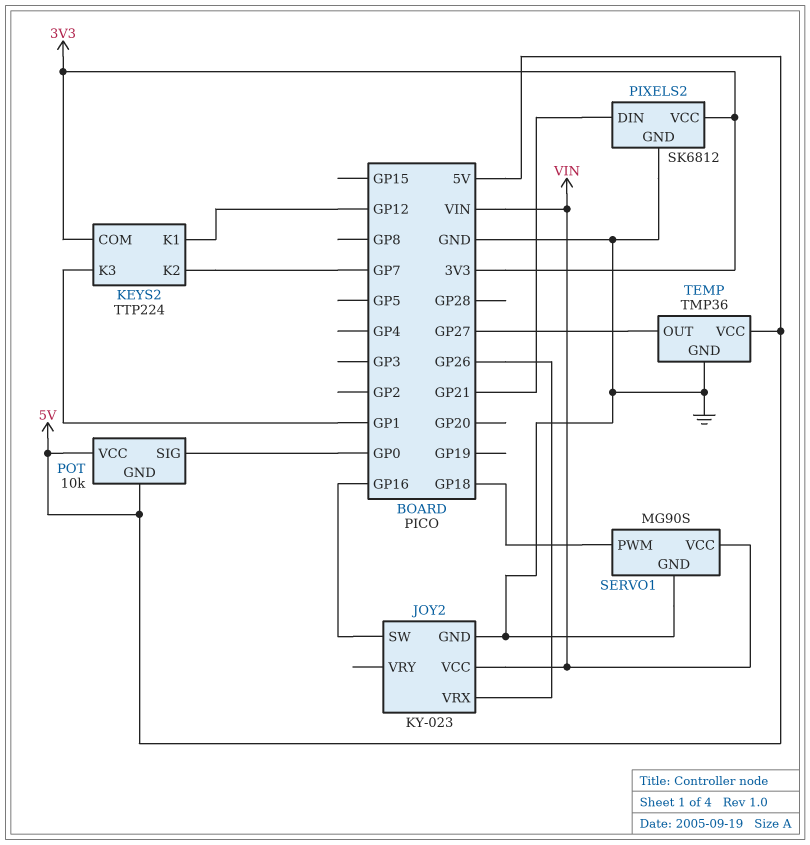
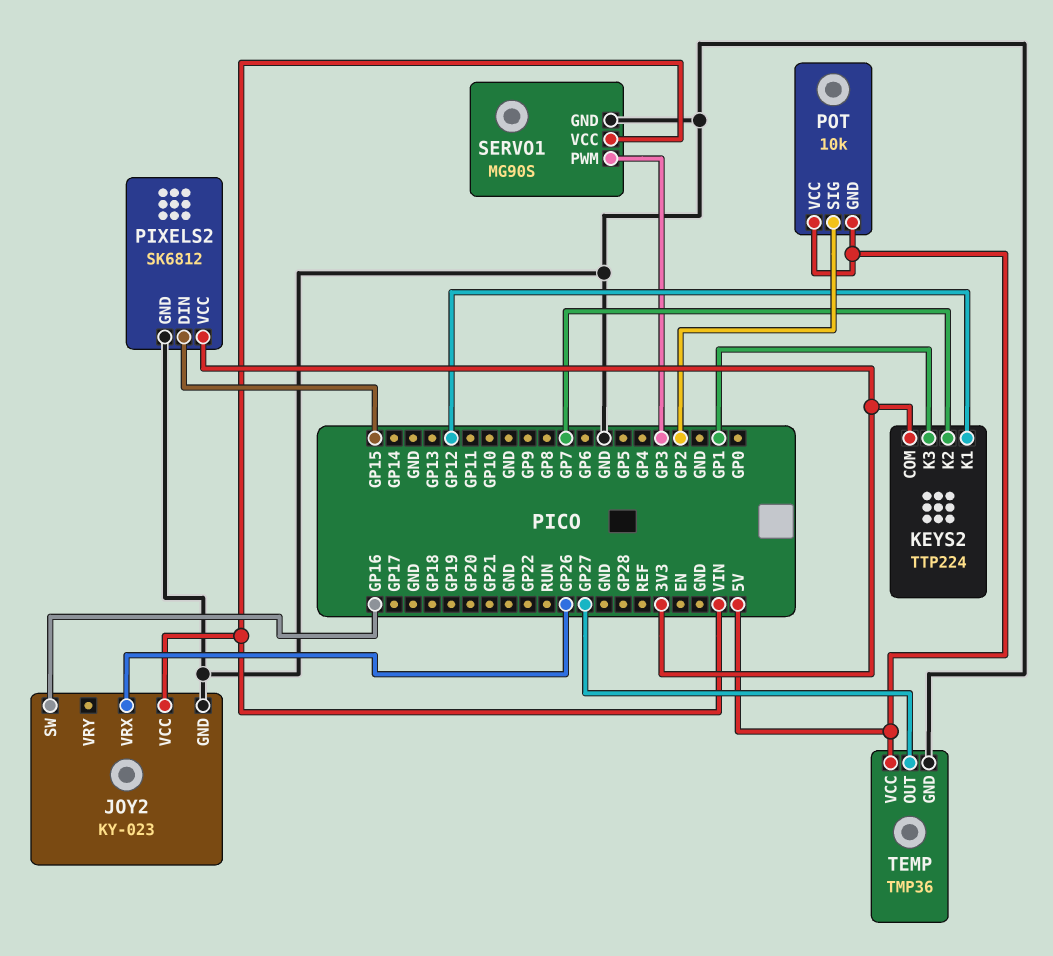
PIXELS2 pin DIN: GP21 -> GP15
POT pin SIG: GP0 -> GP2
SERVO1 pin PWM: GP18 -> GP3

